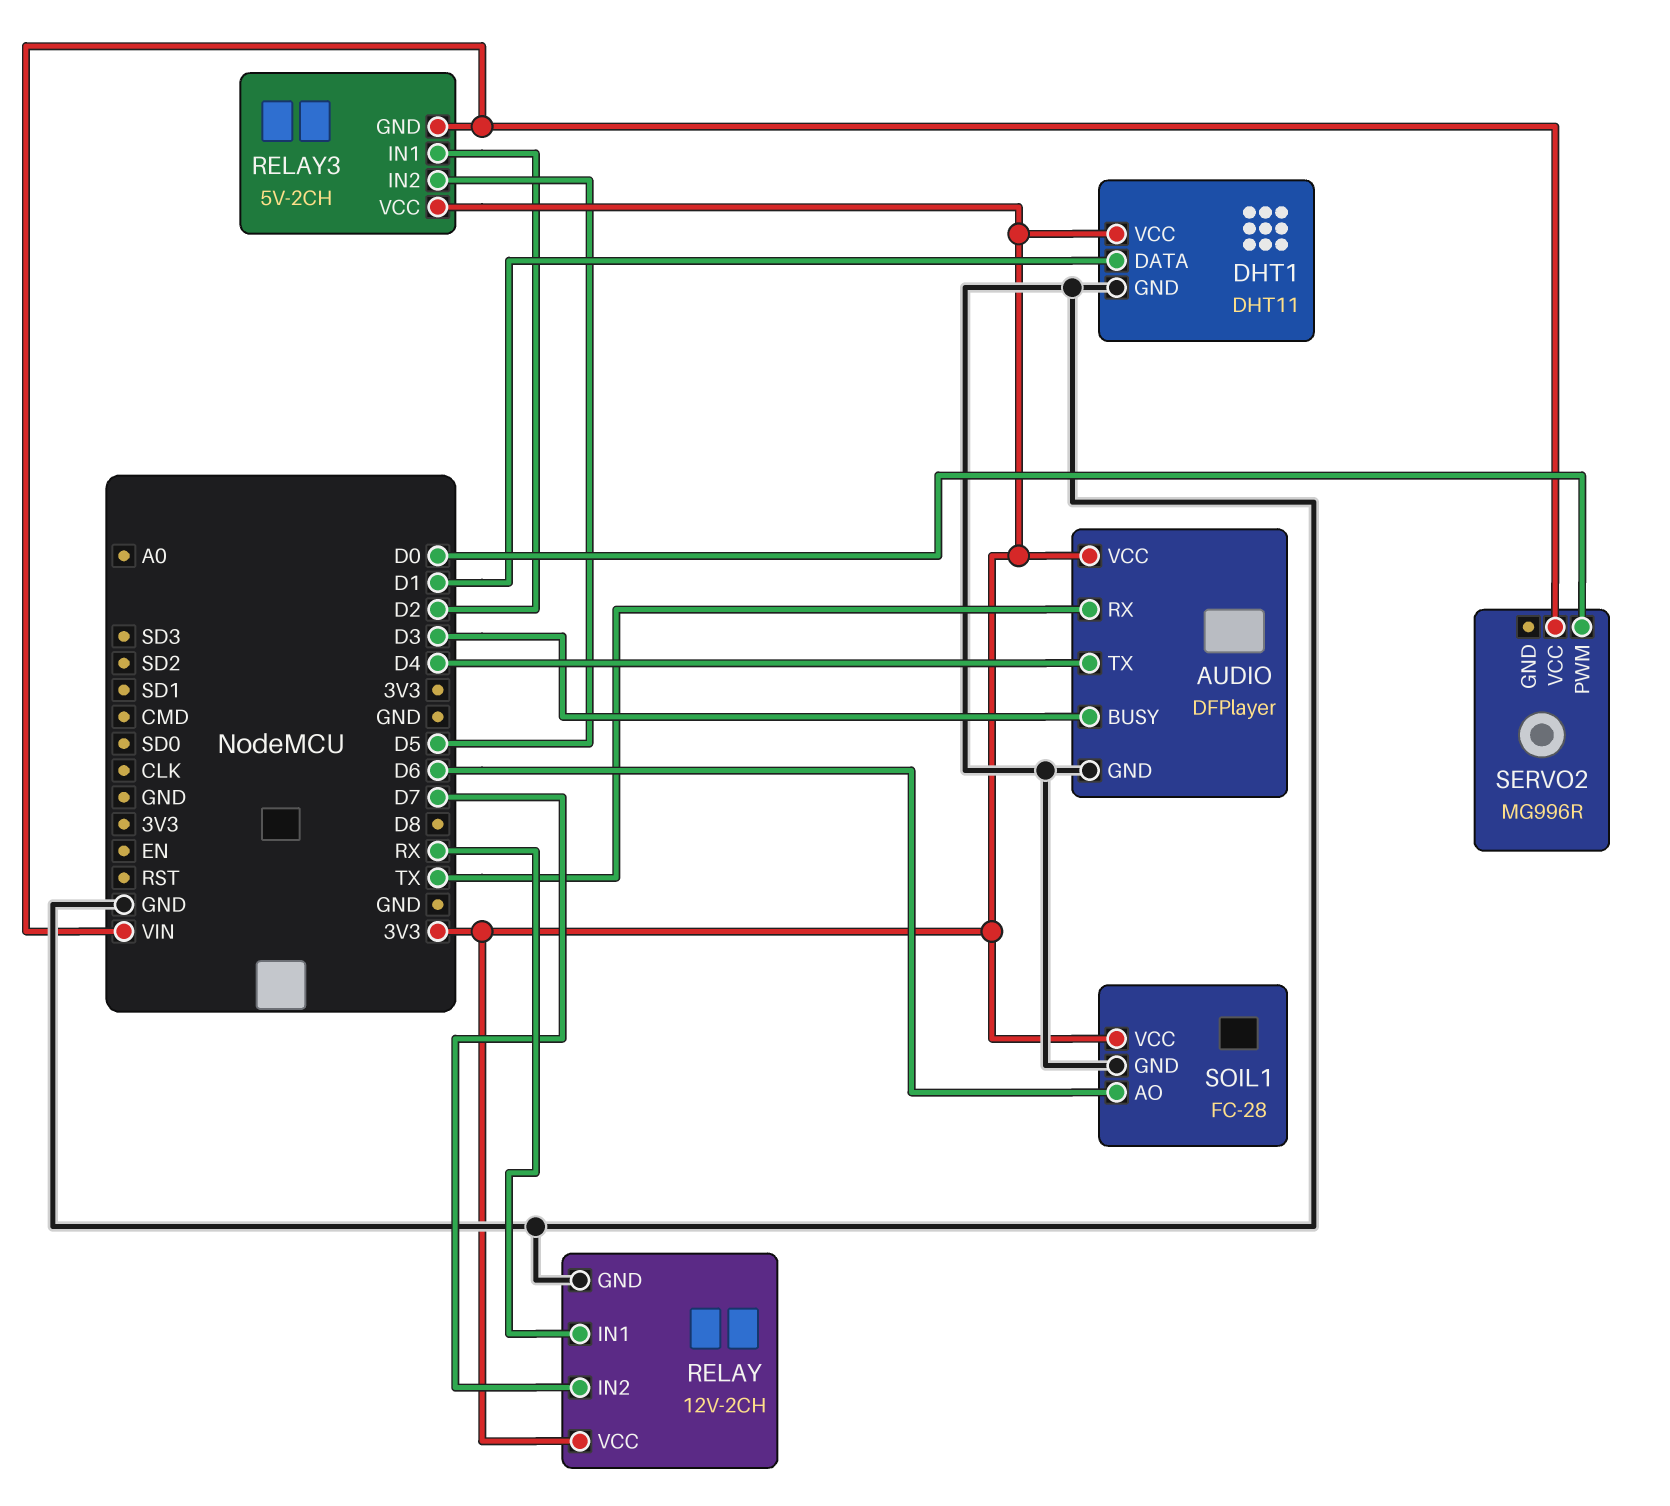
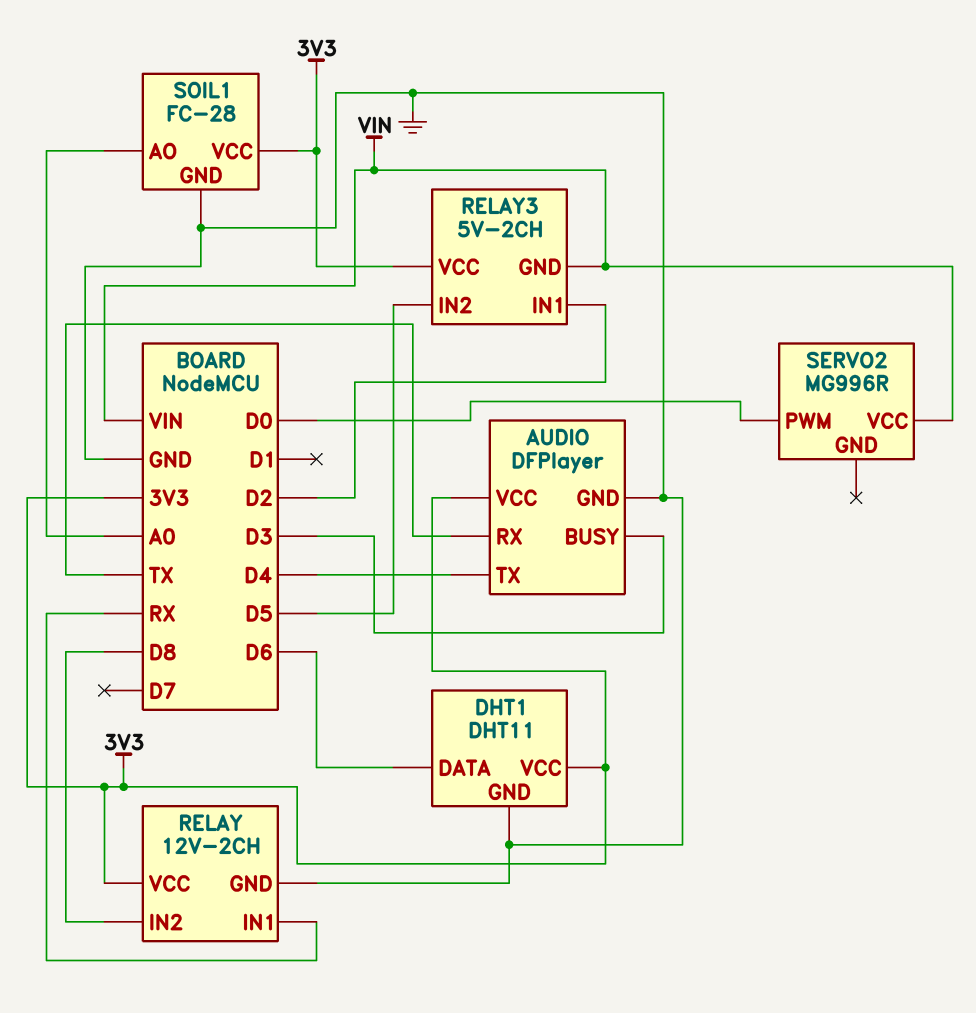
DHT1 pin DATA: D1 -> D6
RELAY pin IN2: D7 -> D8
SOIL1 pin AO: D6 -> A0

